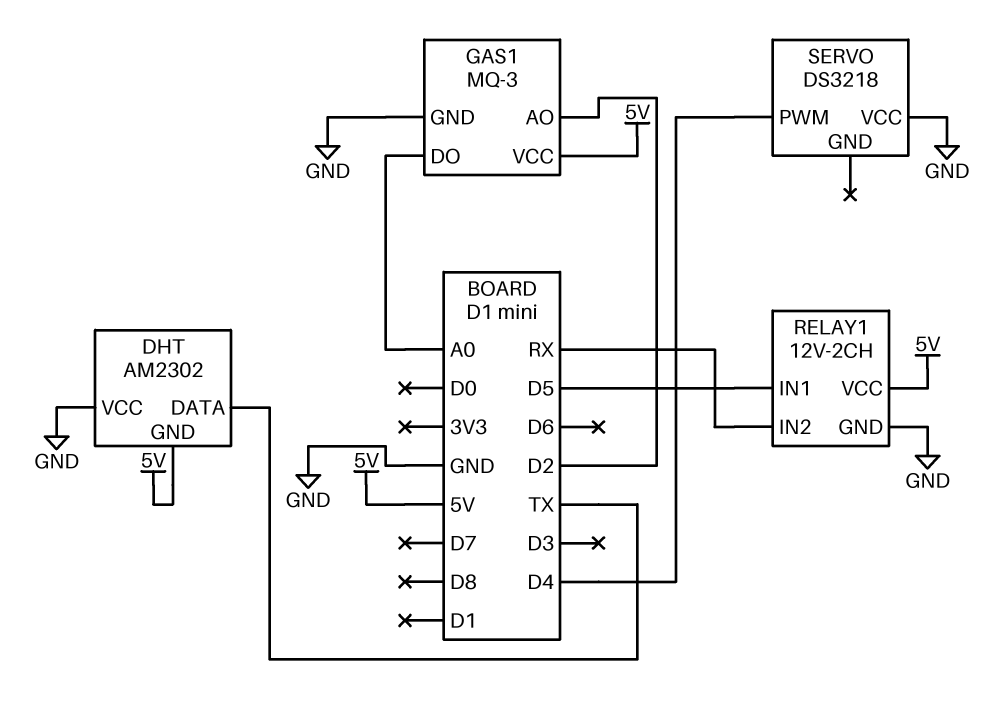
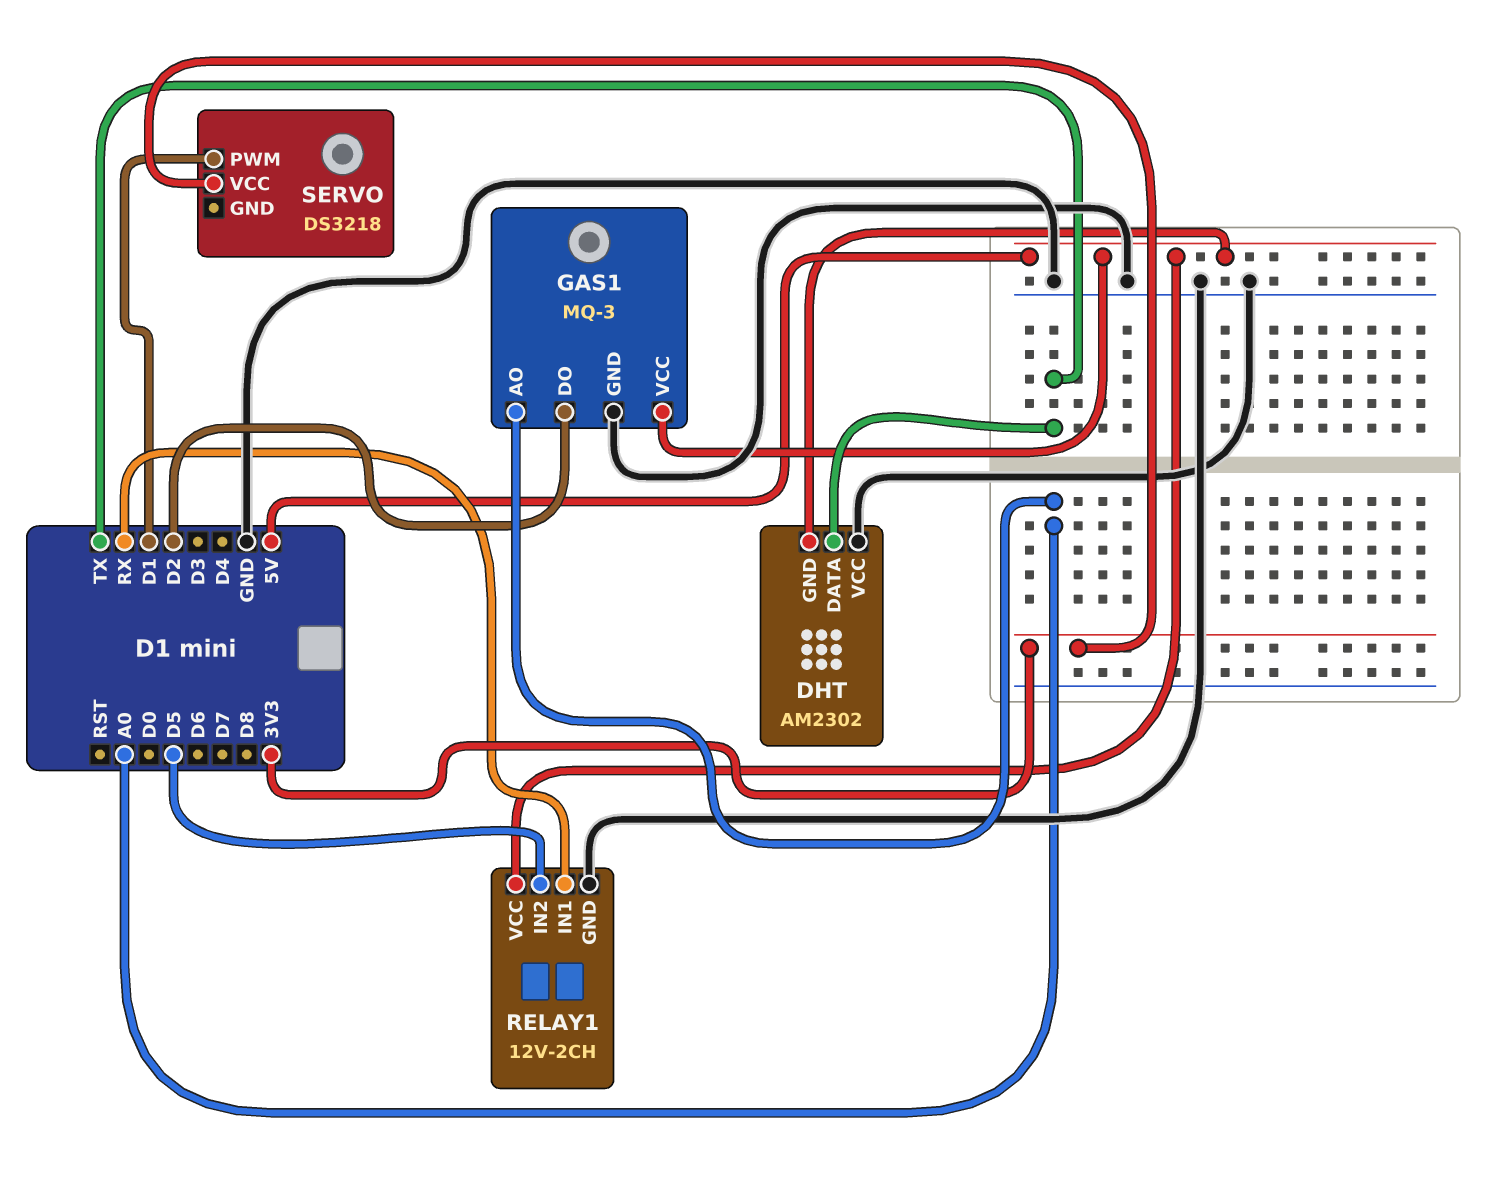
GAS1 pin AO: D2 -> A0
GAS1 pin DO: A0 -> D2
RELAY1 pin IN1: D5 -> RX
RELAY1 pin IN2: RX -> D5
SERVO pin PWM: D4 -> D1
SERVO pin VCC: GND -> 3V3

